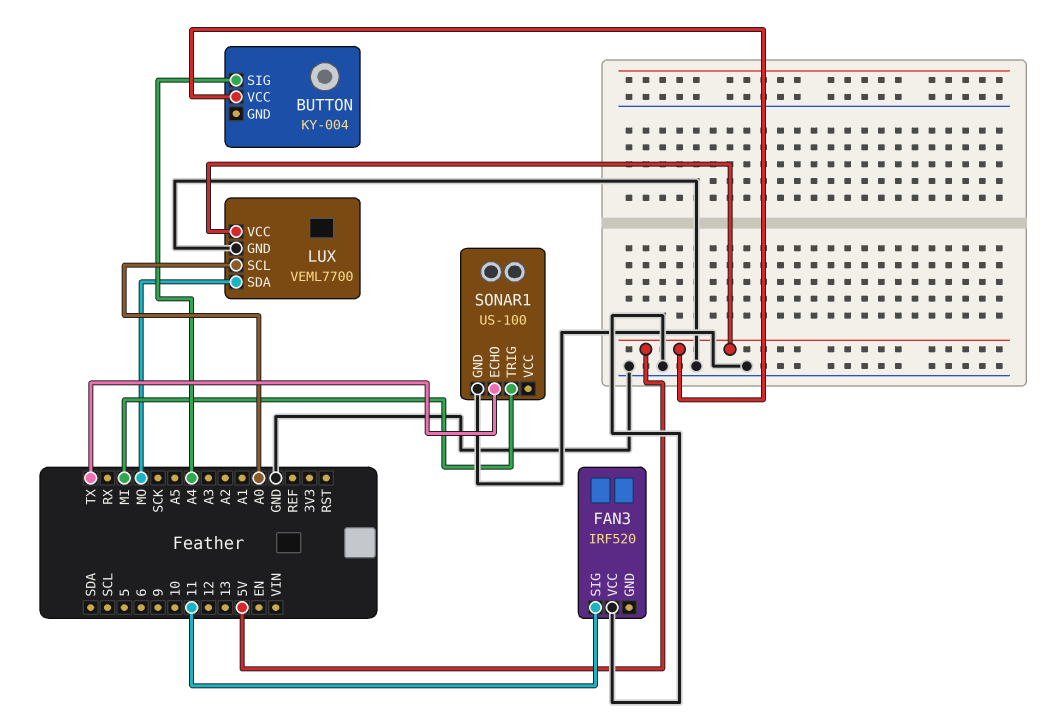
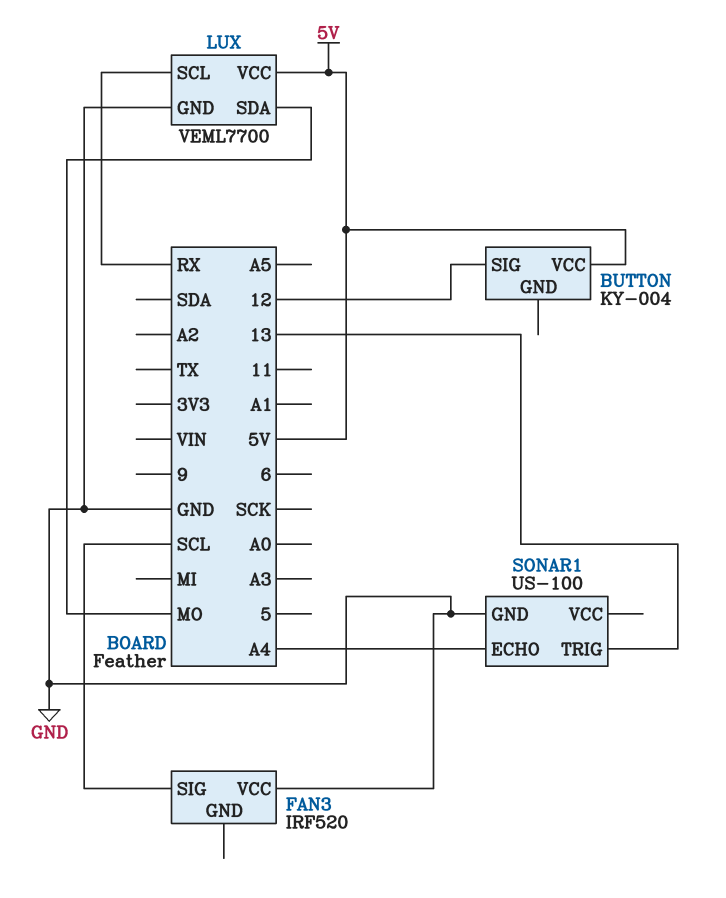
BUTTON pin SIG: A4 -> 12
FAN3 pin SIG: 11 -> SCL
LUX pin SCL: A0 -> RX
SONAR1 pin ECHO: TX -> A4
SONAR1 pin TRIG: MI -> 13

